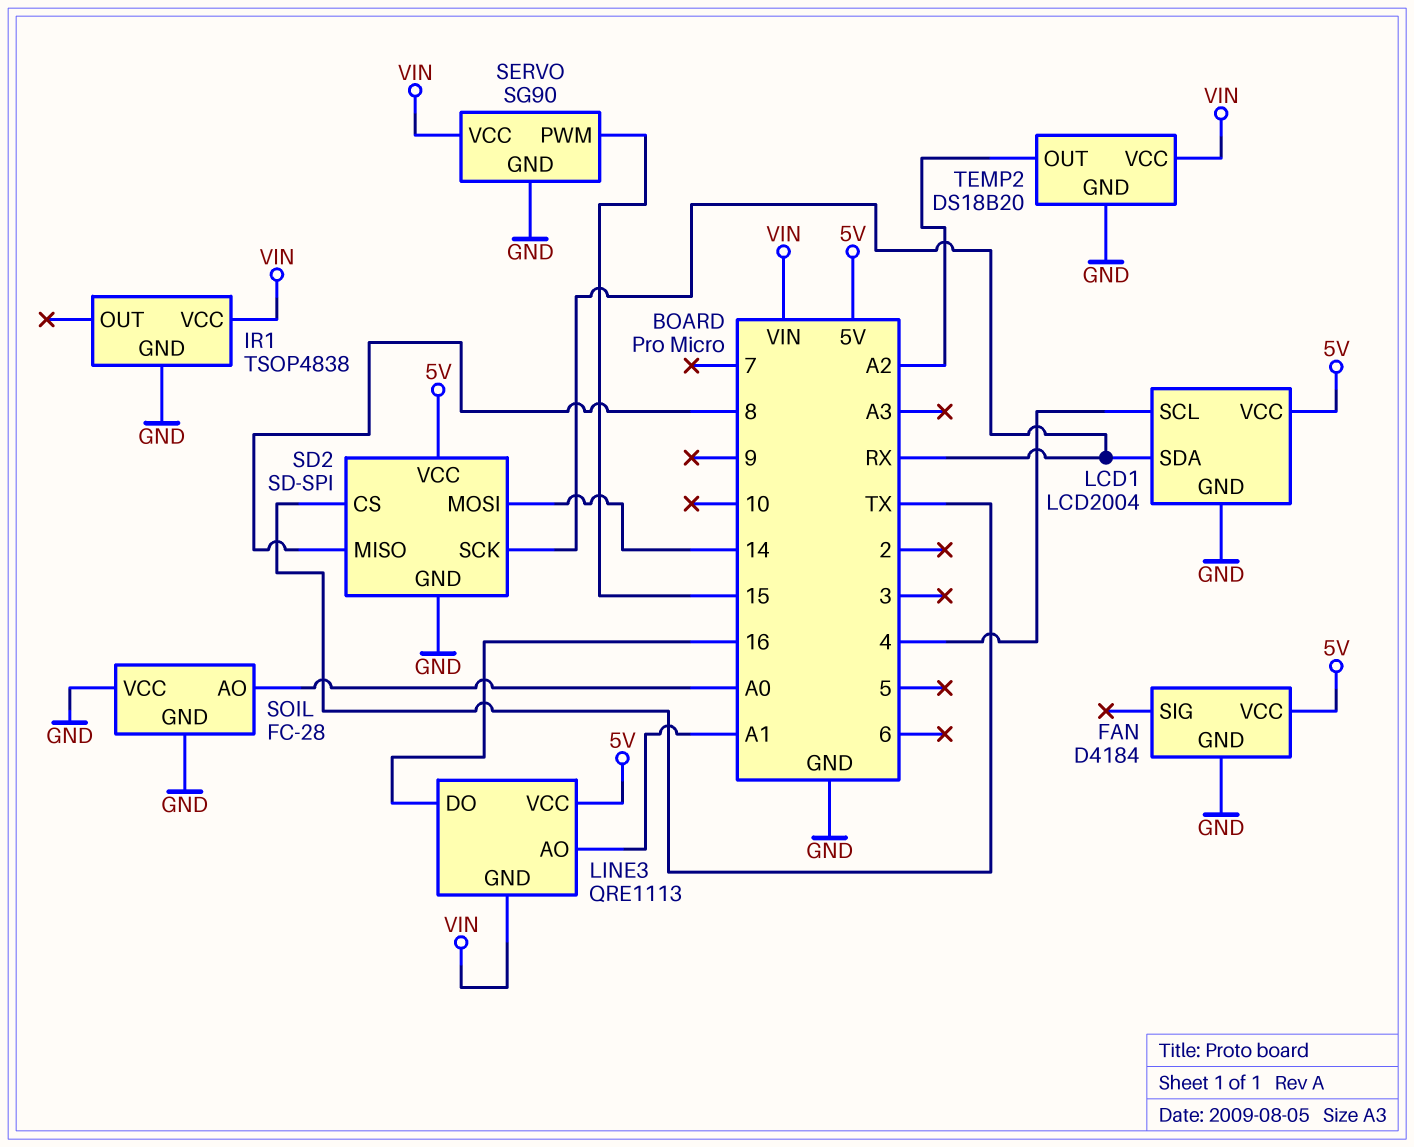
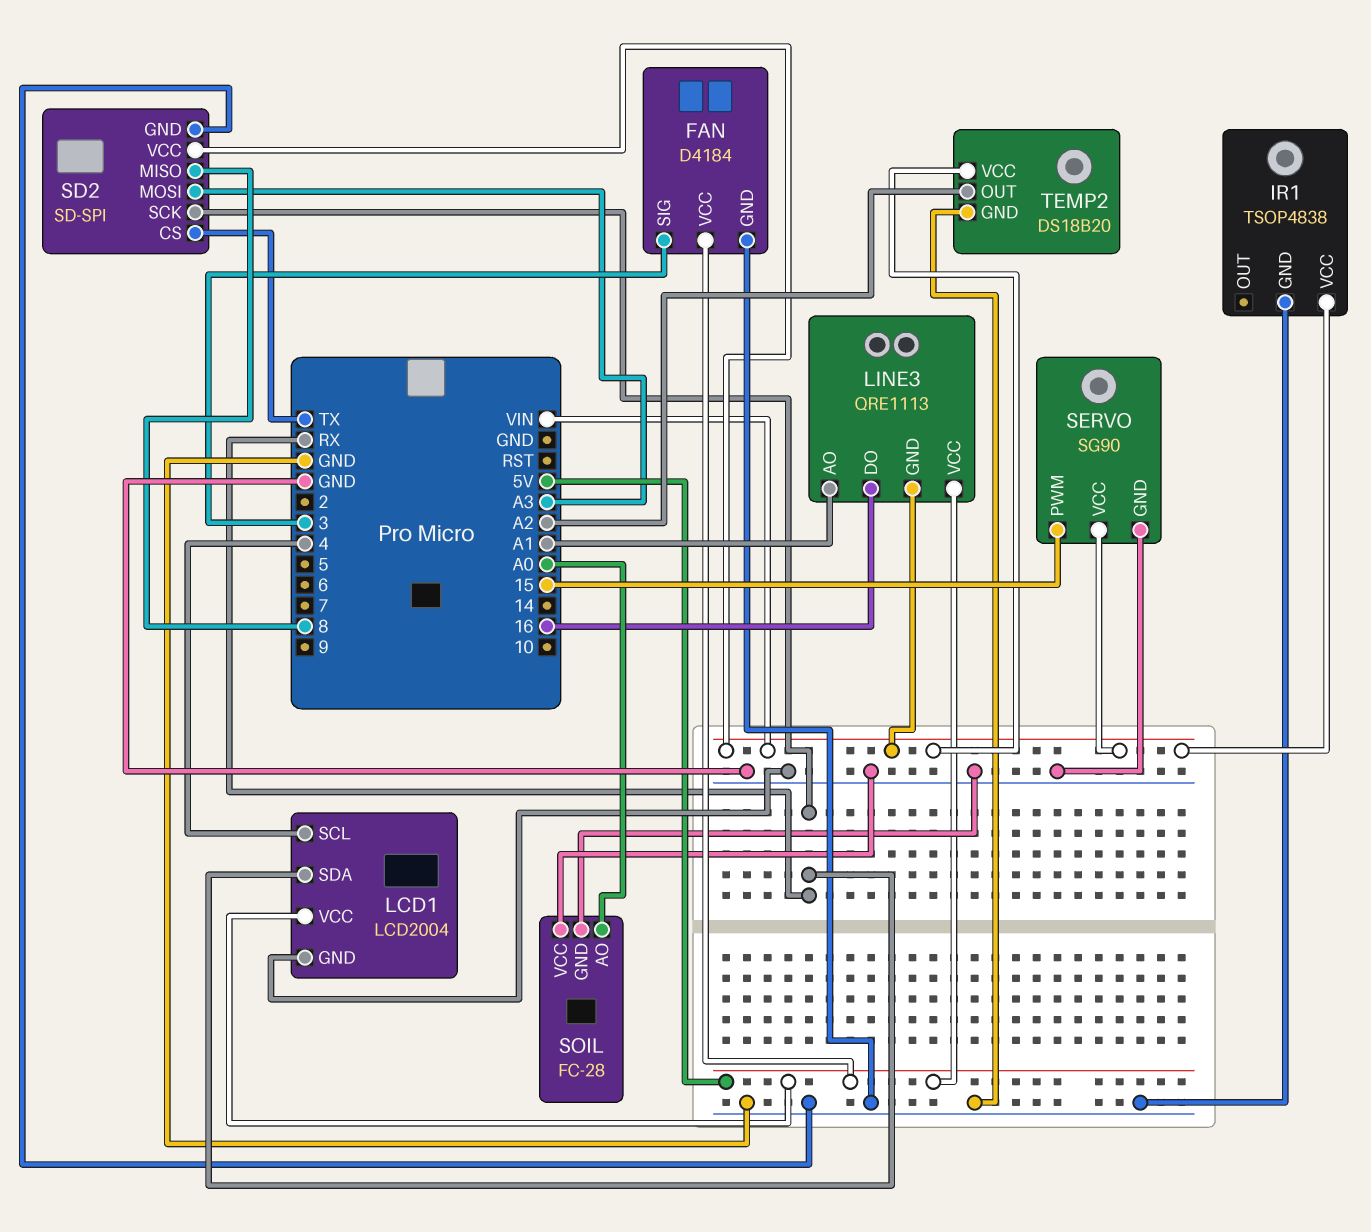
FAN pin SIG: none -> 3
SD2 pin MOSI: 14 -> A3
SD2 pin VCC: 5V -> VIN

